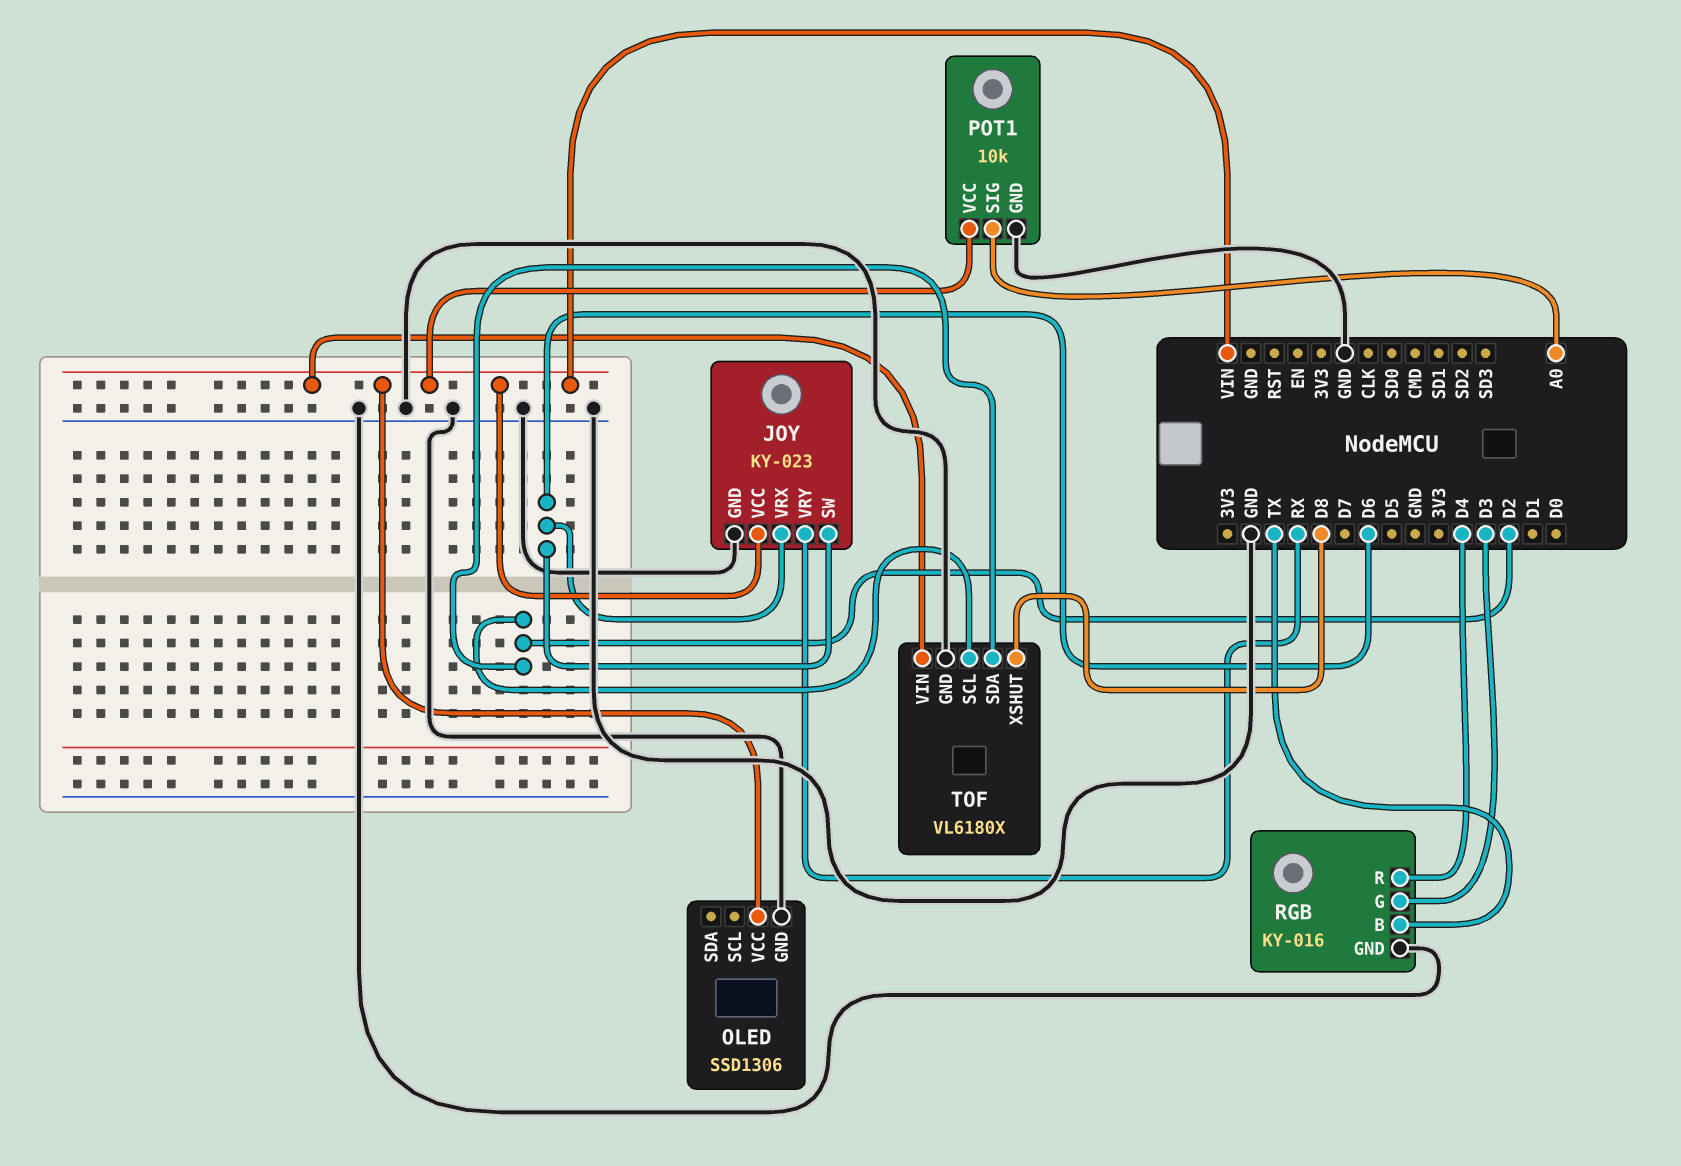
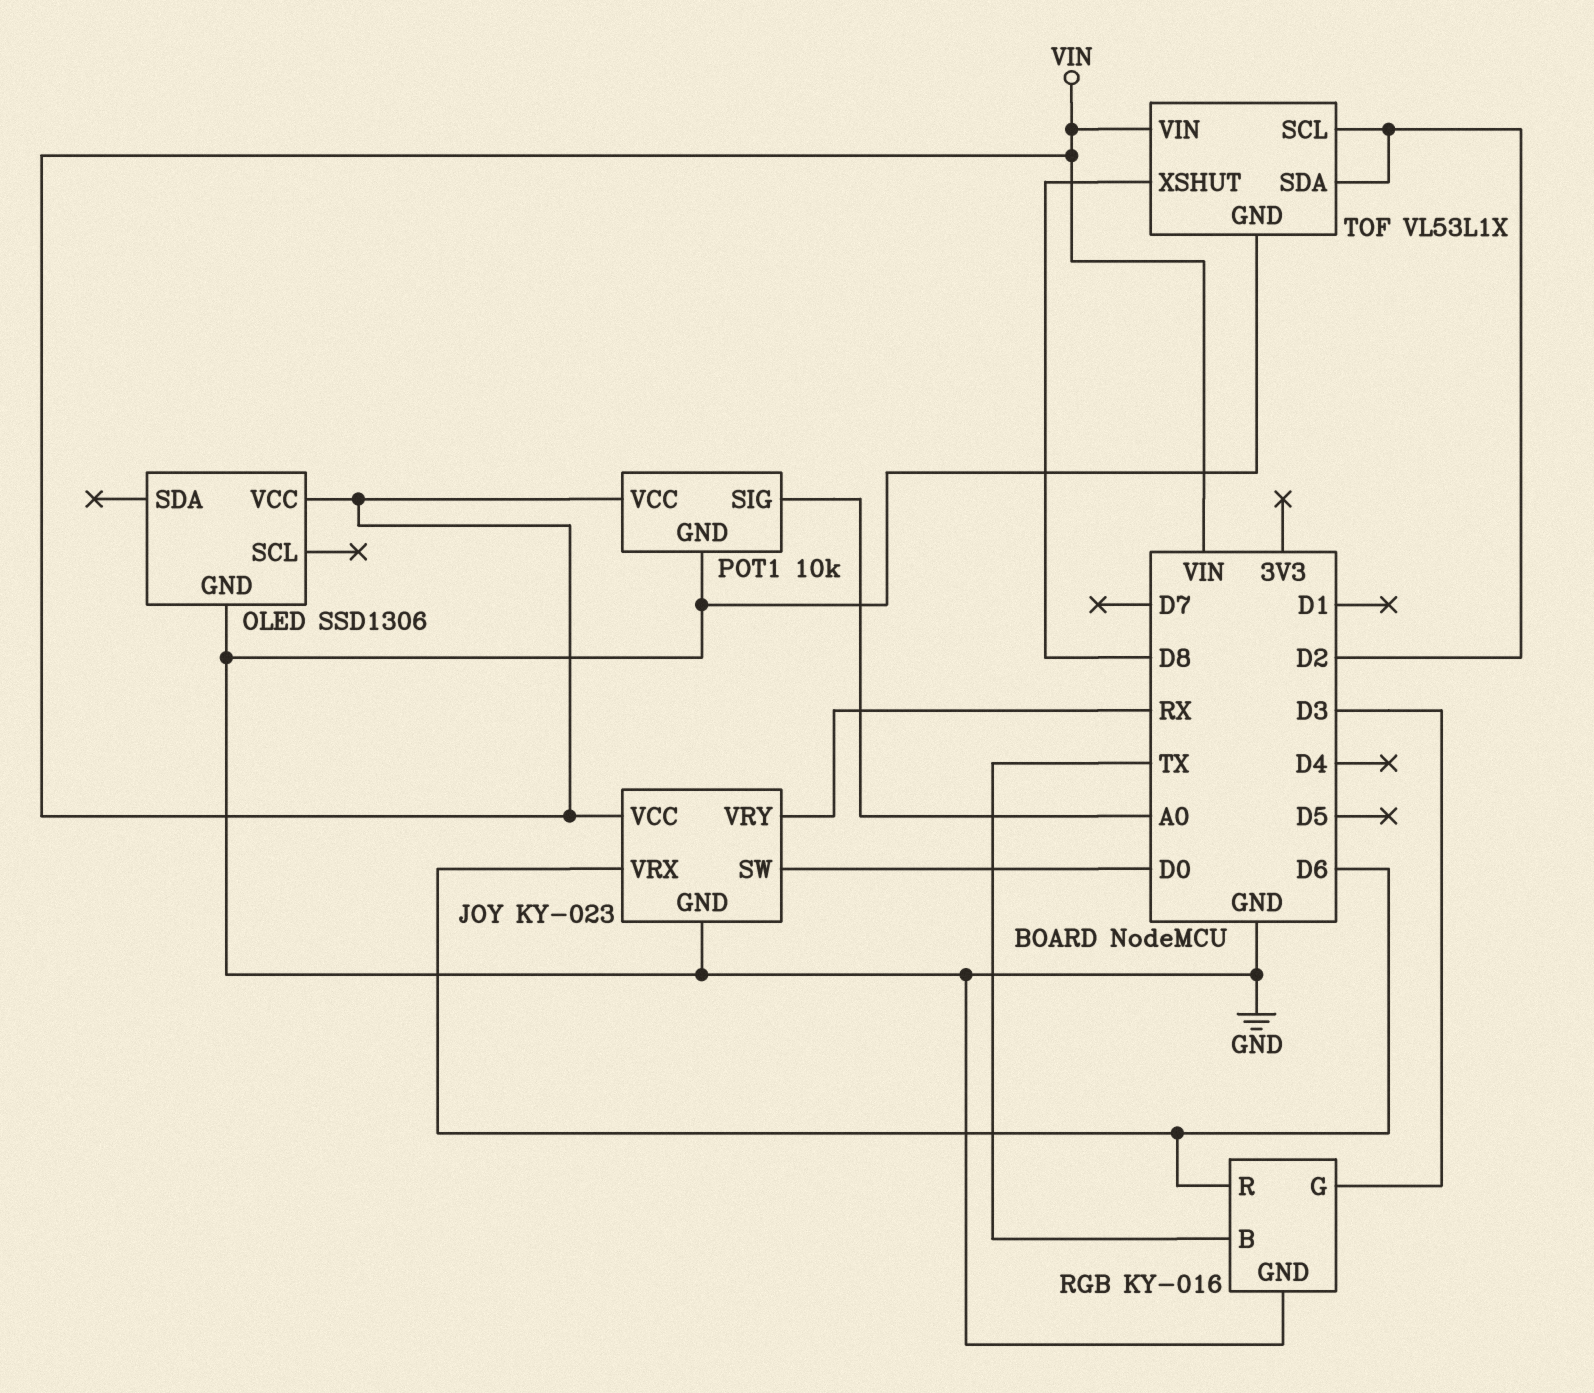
JOY pin SW: D6 -> D0
RGB pin R: D4 -> D6
TOF: VL6180X -> VL53L1X

